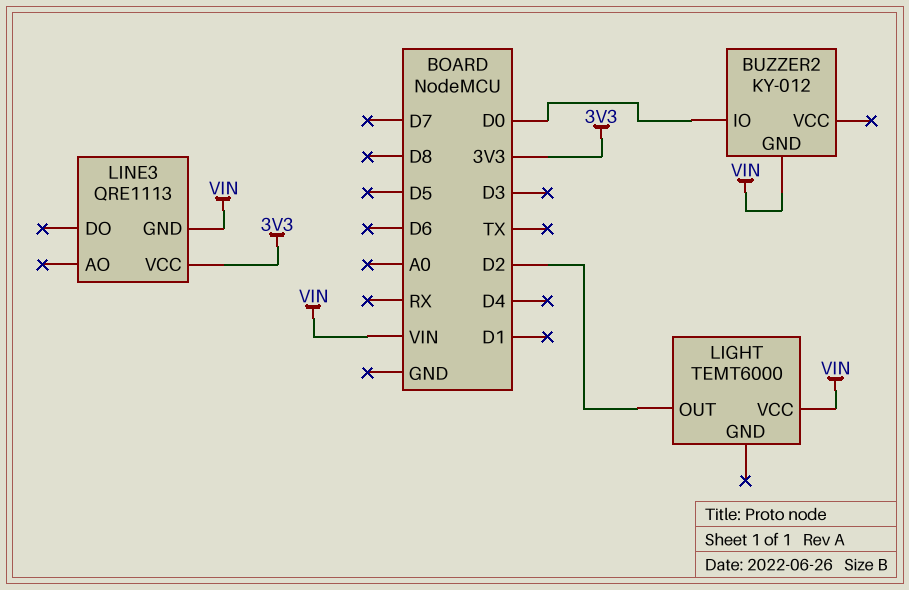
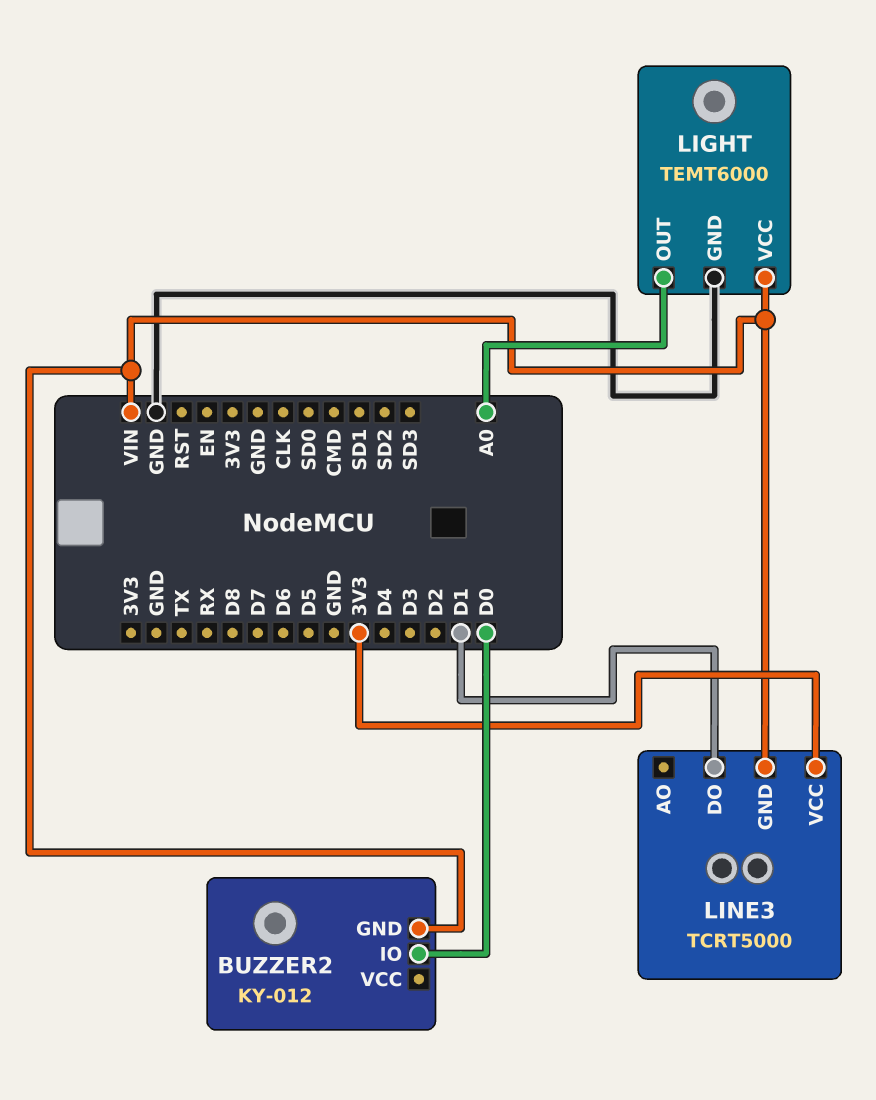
LIGHT pin GND: none -> GND
LIGHT pin OUT: D2 -> A0
LINE3: QRE1113 -> TCRT5000
LINE3 pin DO: none -> D1

